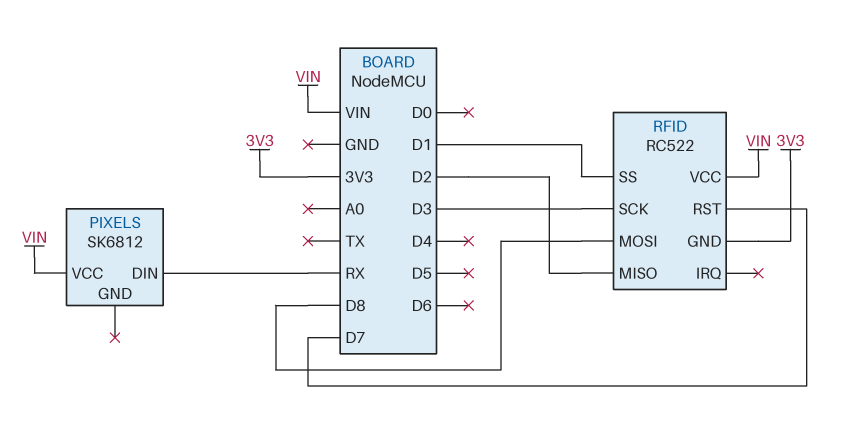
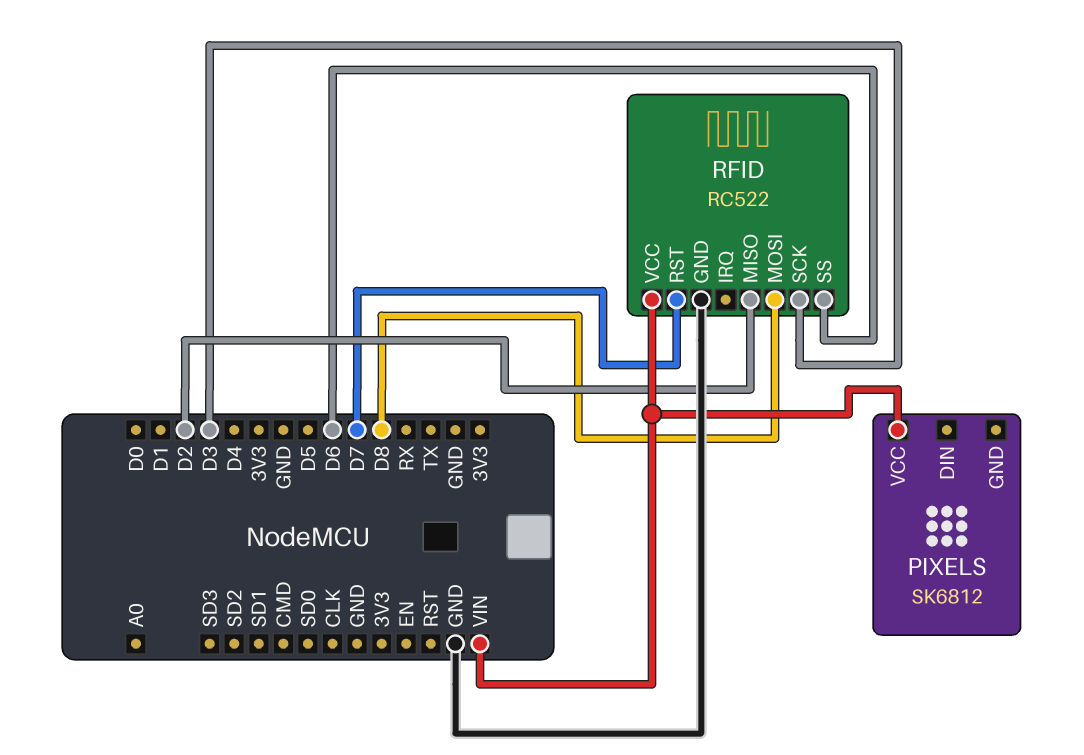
PIXELS pin DIN: RX -> none
RFID pin GND: 3V3 -> GND
RFID pin SS: D1 -> D6

